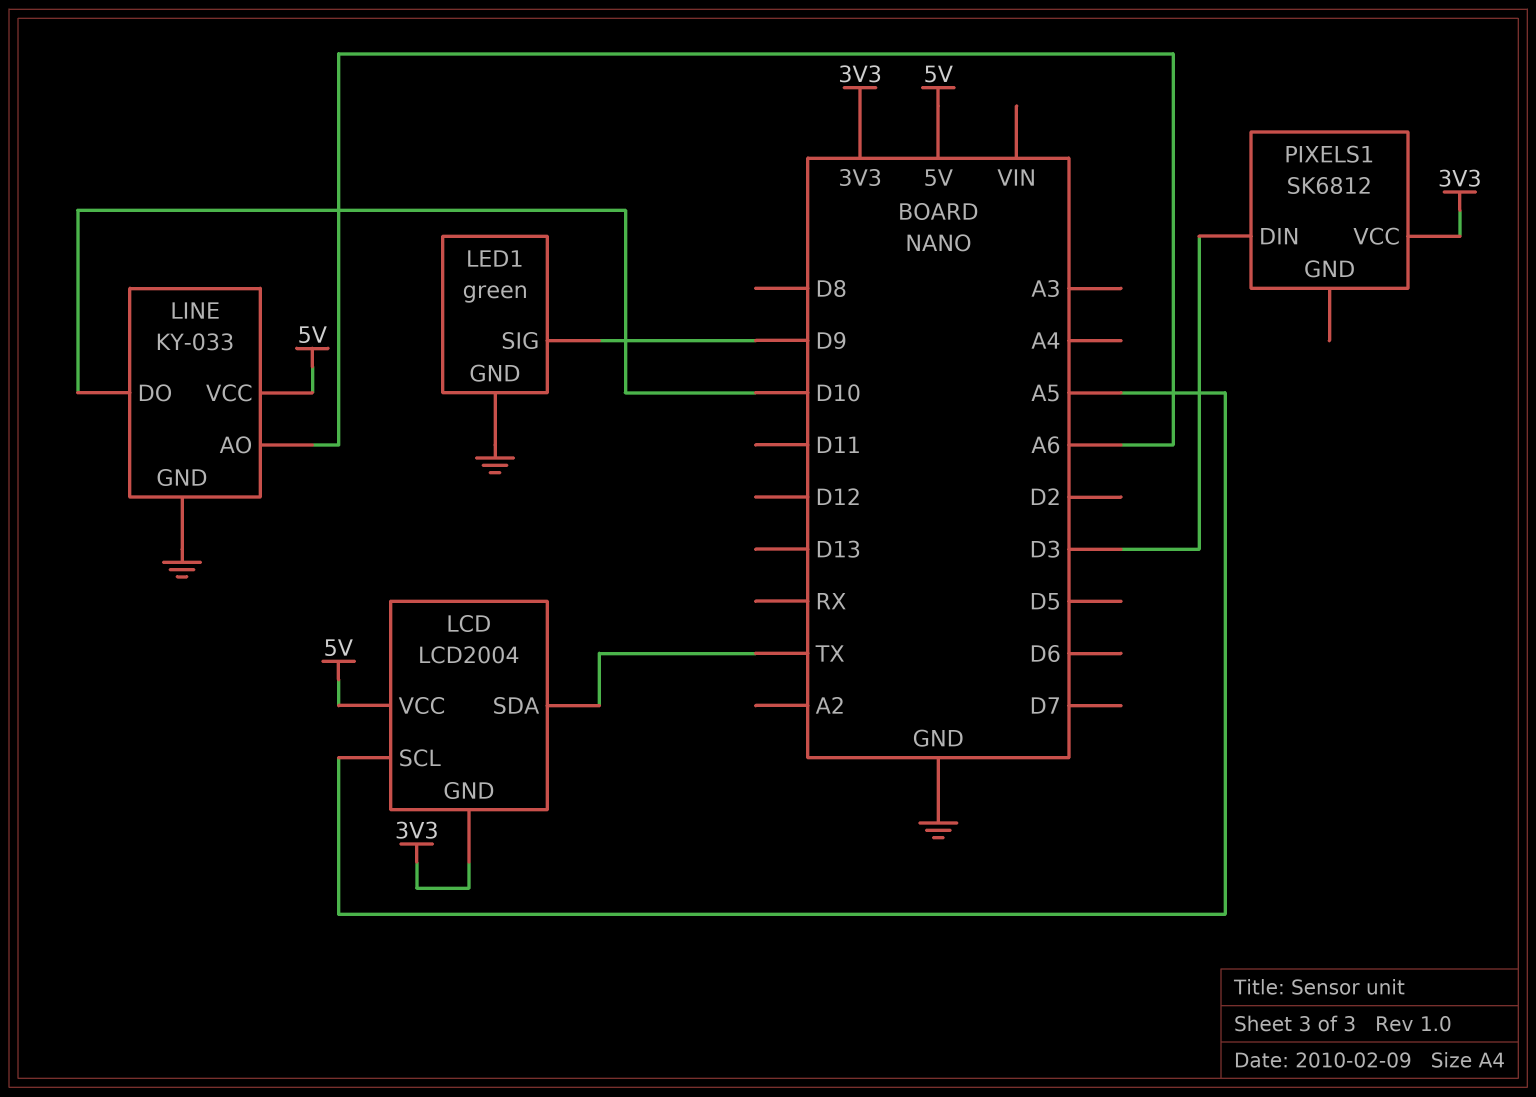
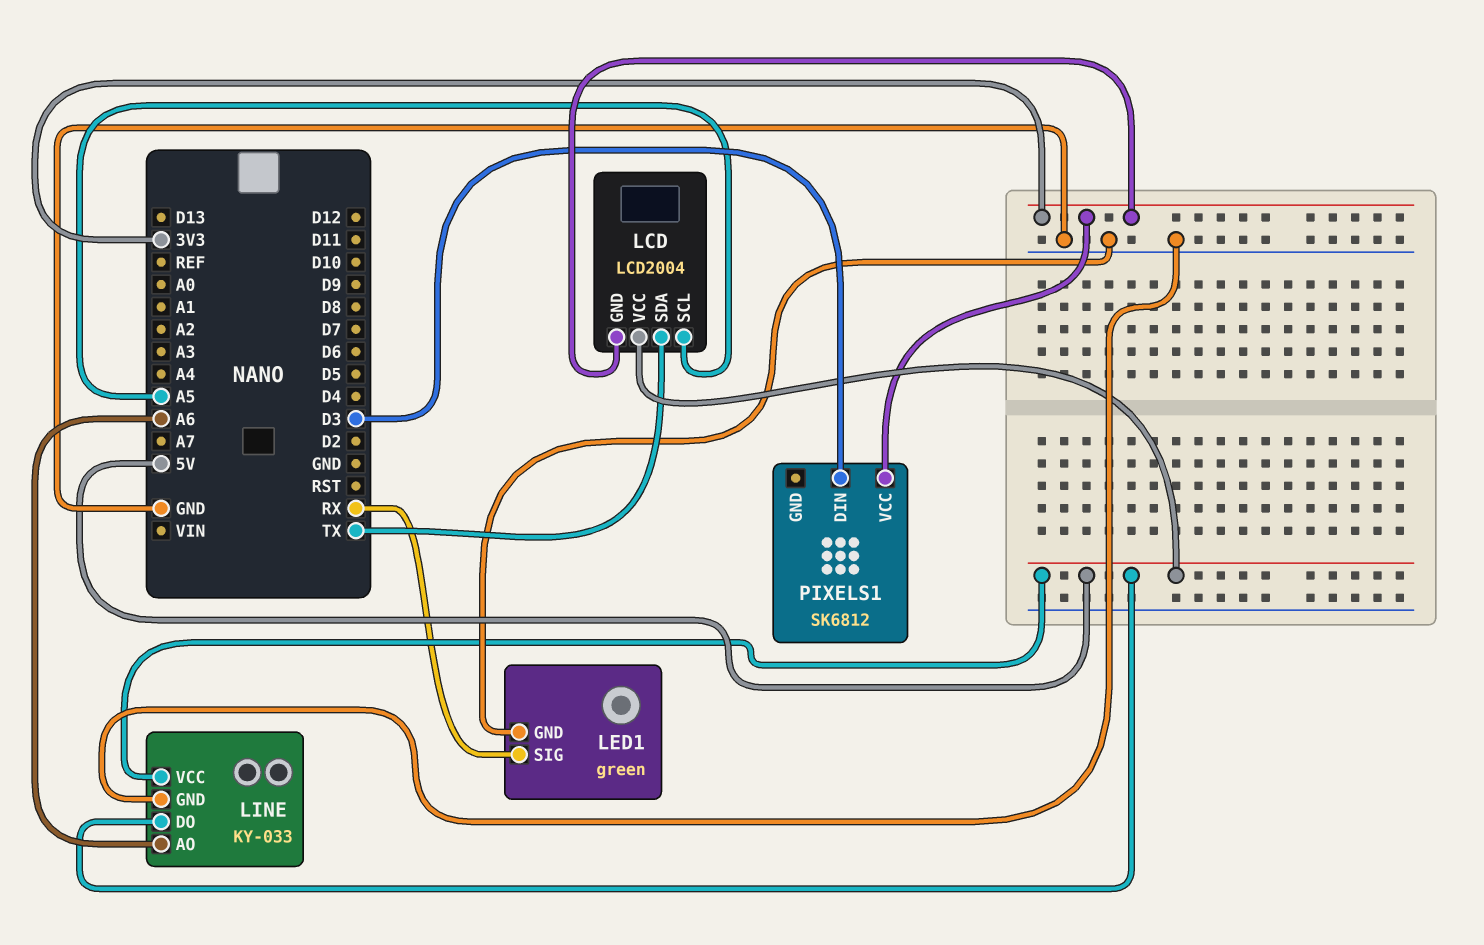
LED1 pin SIG: D9 -> RX
LINE pin DO: D10 -> 5V

